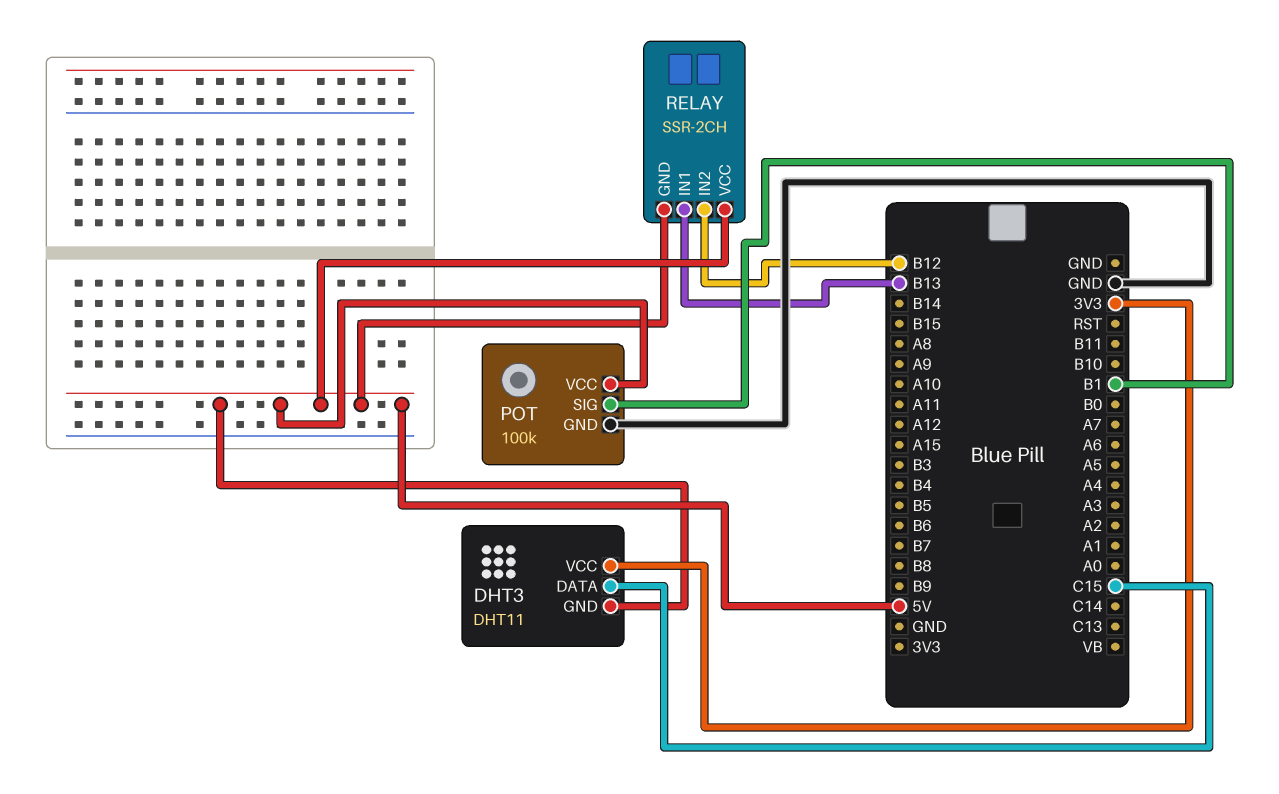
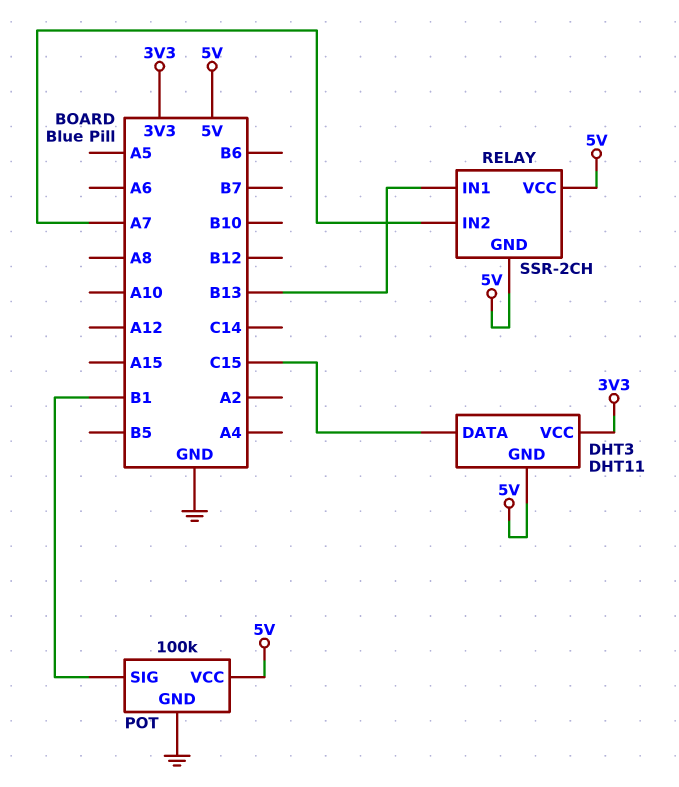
RELAY pin IN2: B12 -> A7

